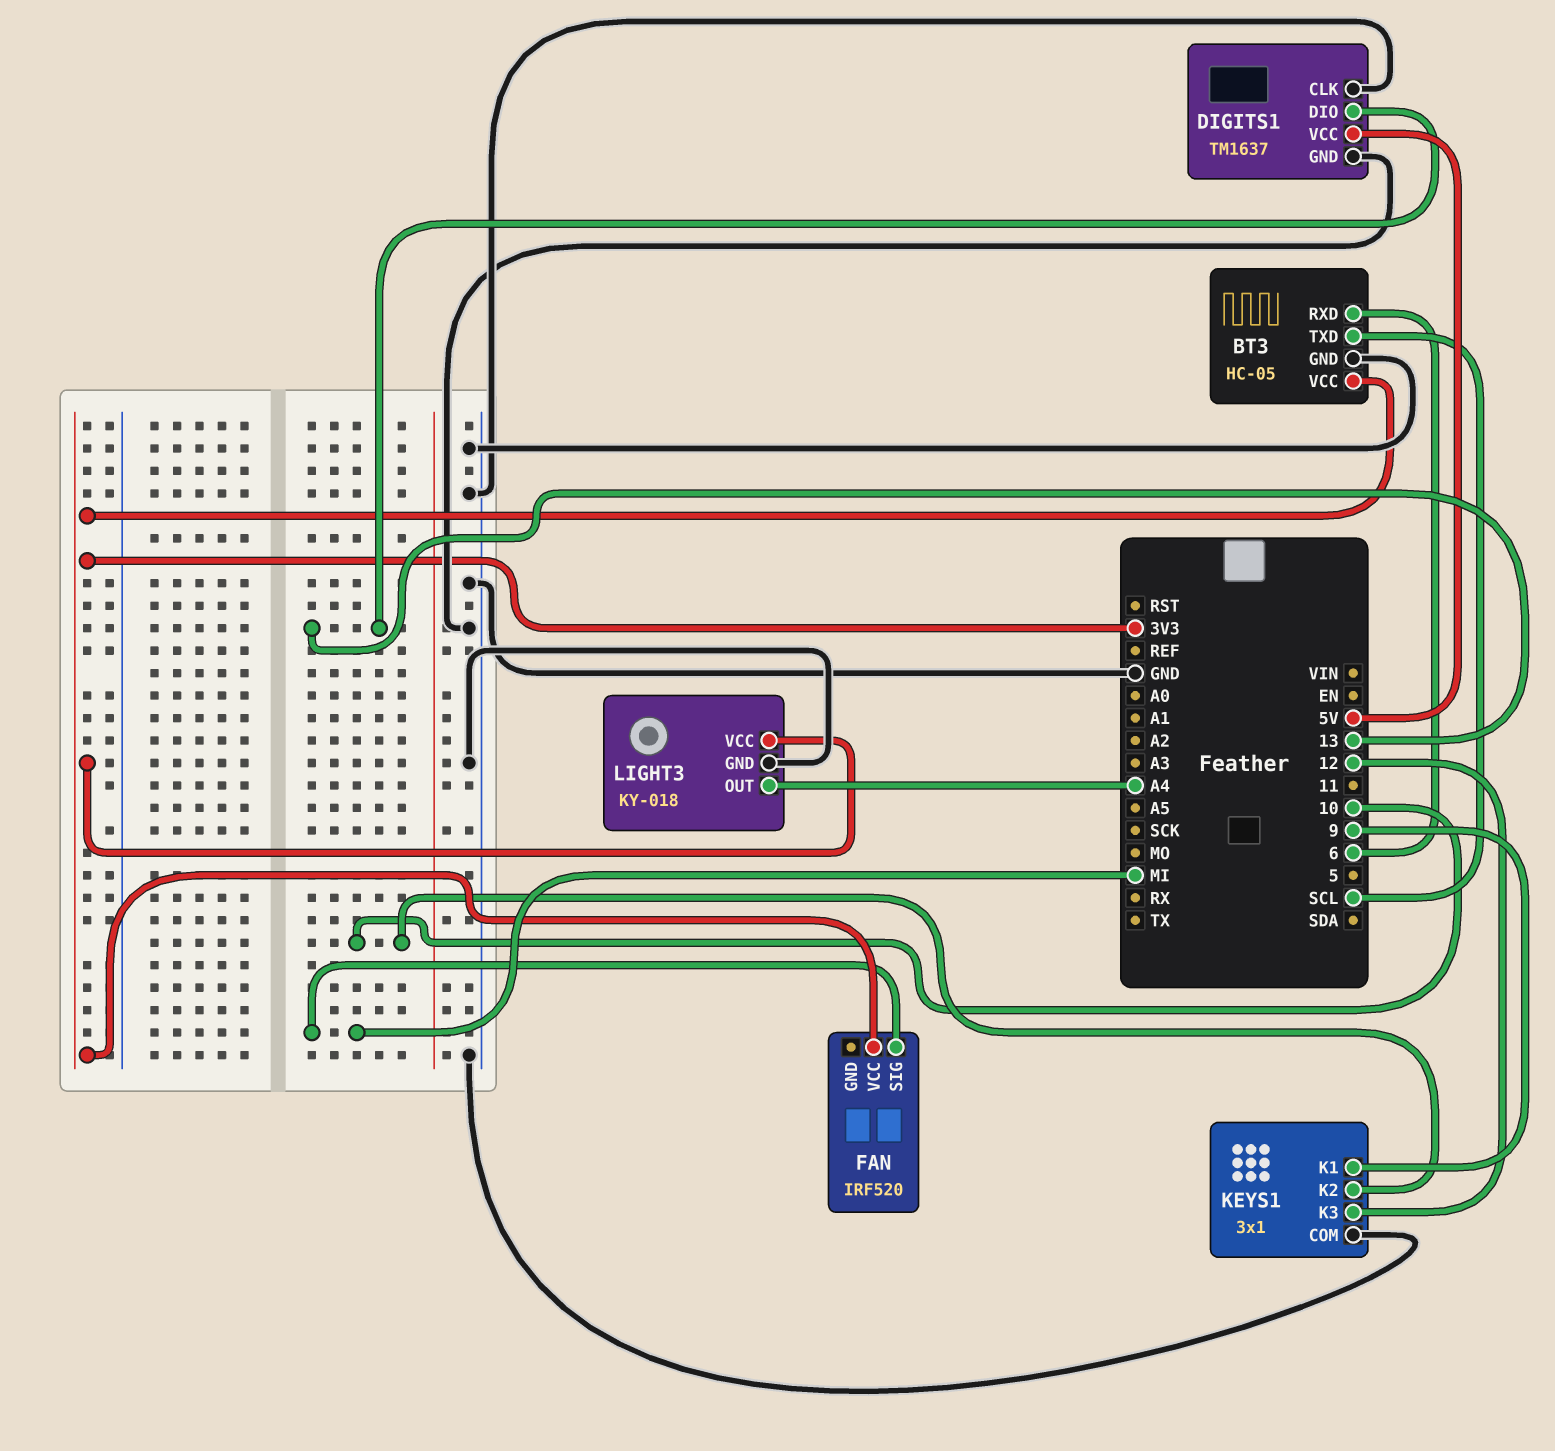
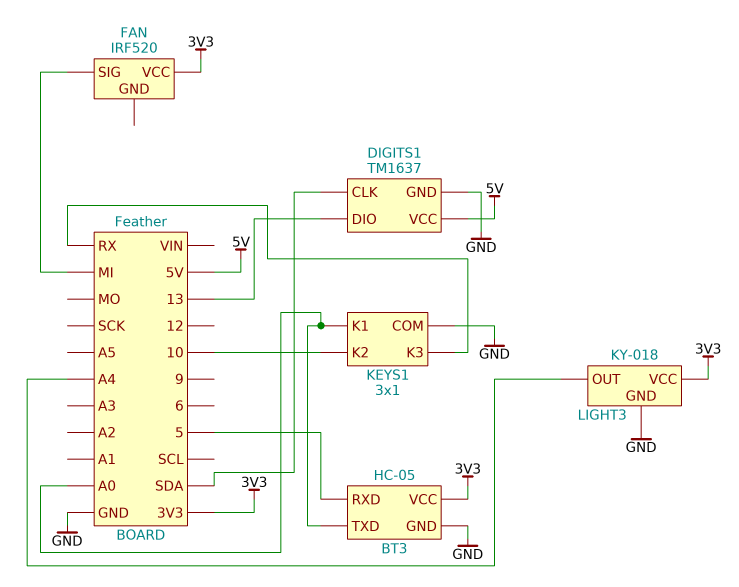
BT3 pin RXD: 6 -> 5
BT3 pin TXD: SCL -> A0
DIGITS1 pin CLK: GND -> SDA
KEYS1 pin K1: 9 -> A0
KEYS1 pin K3: 12 -> RX

